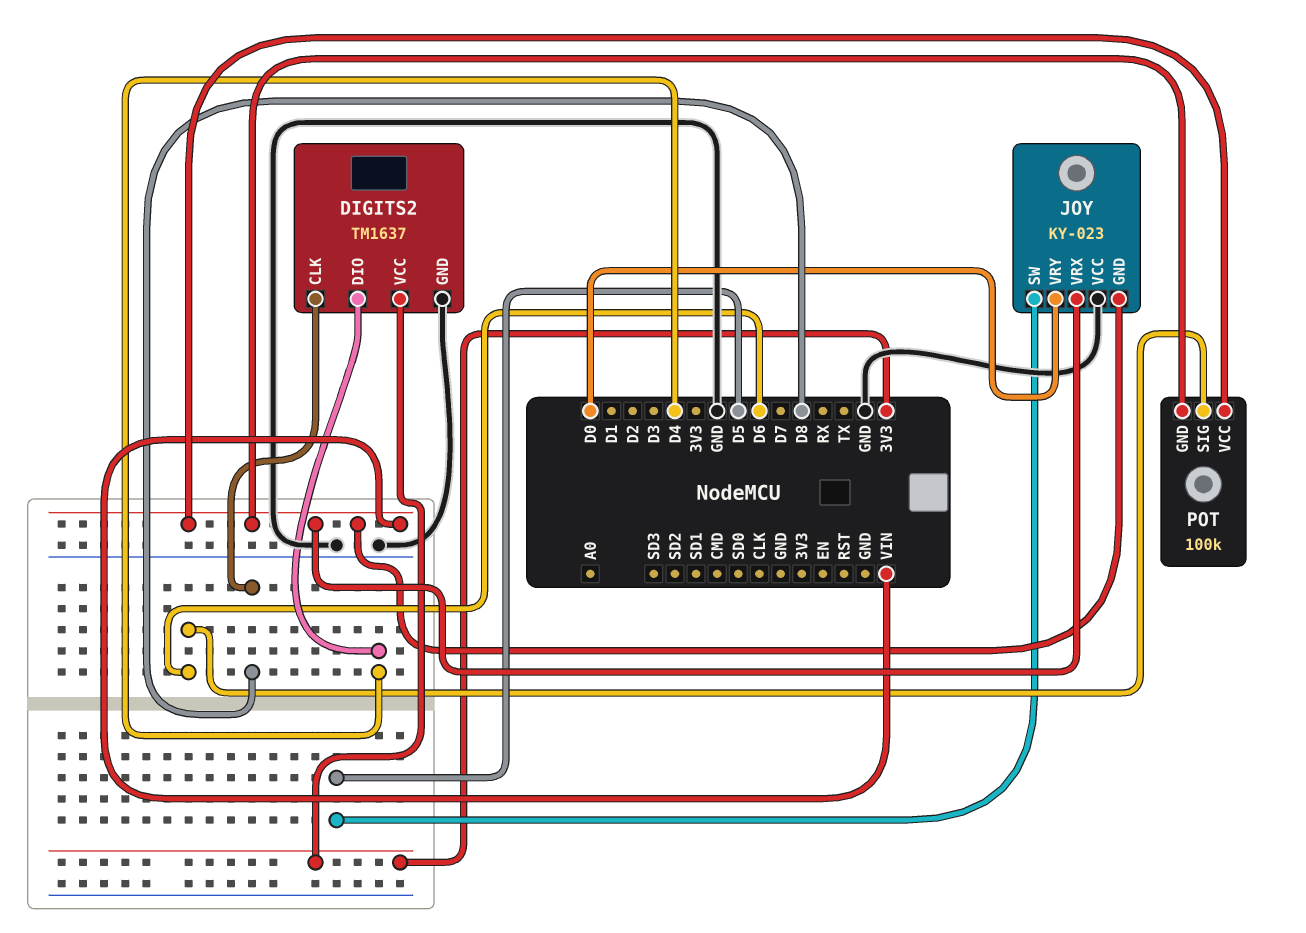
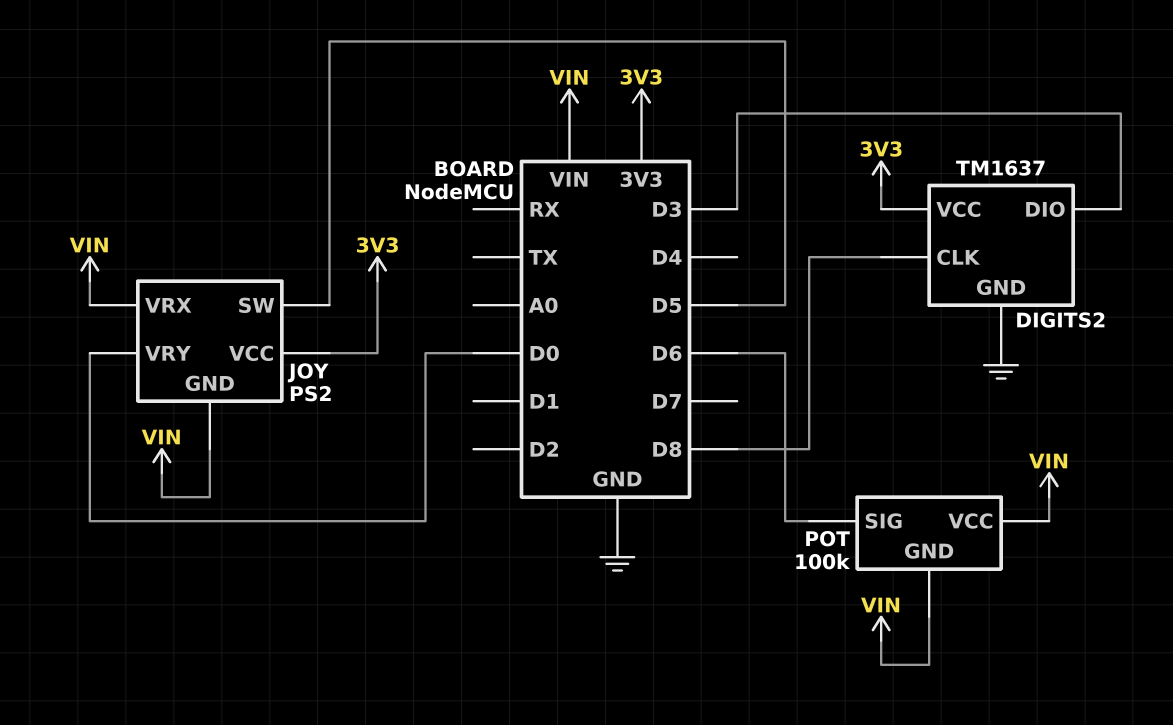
DIGITS2 pin DIO: D4 -> D3
JOY: KY-023 -> PS2
JOY pin VCC: GND -> 3V3

